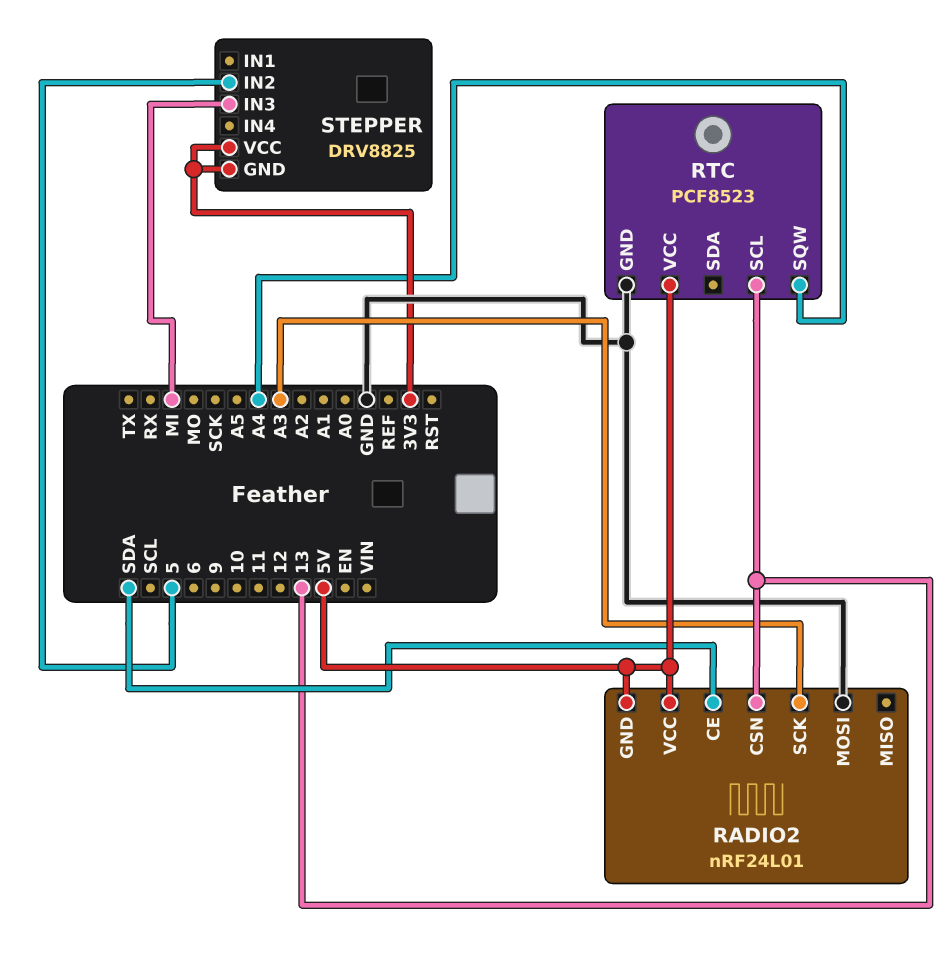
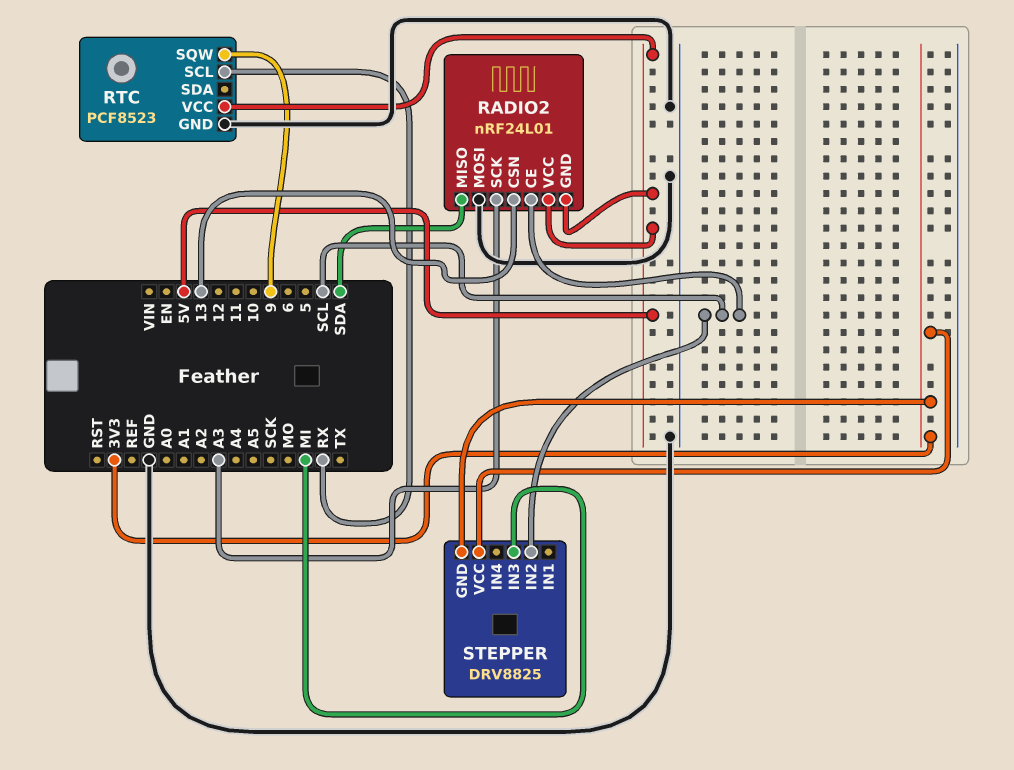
RADIO2 pin CE: SDA -> SCL
RADIO2 pin MISO: none -> SDA
RTC pin SCL: 13 -> RX
RTC pin SQW: A4 -> 9
STEPPER pin IN2: 5 -> SCL

